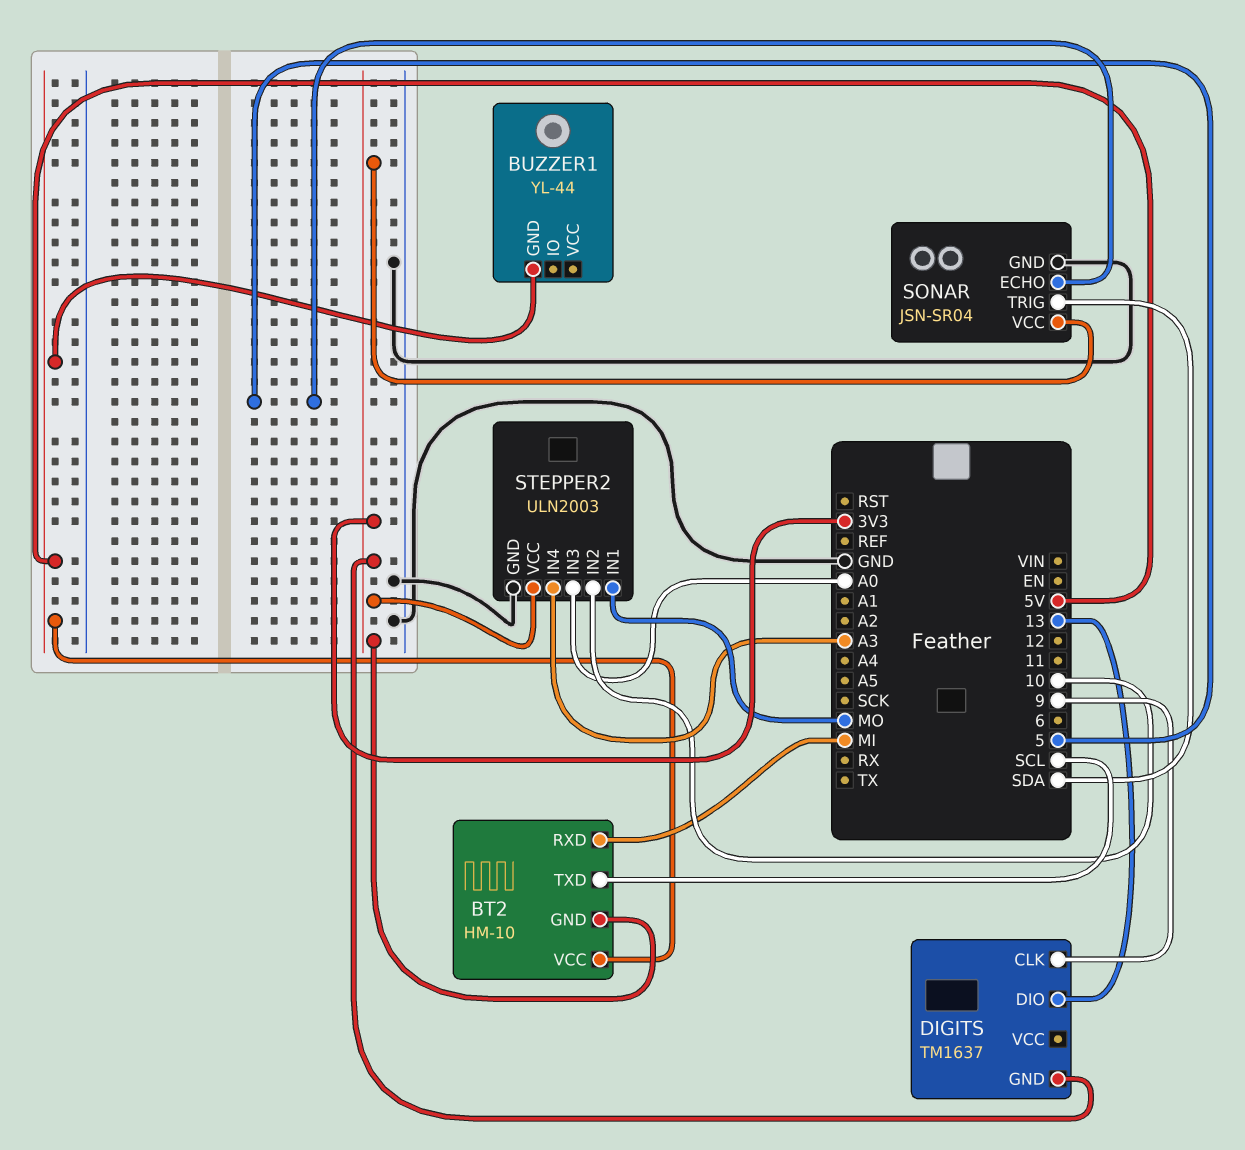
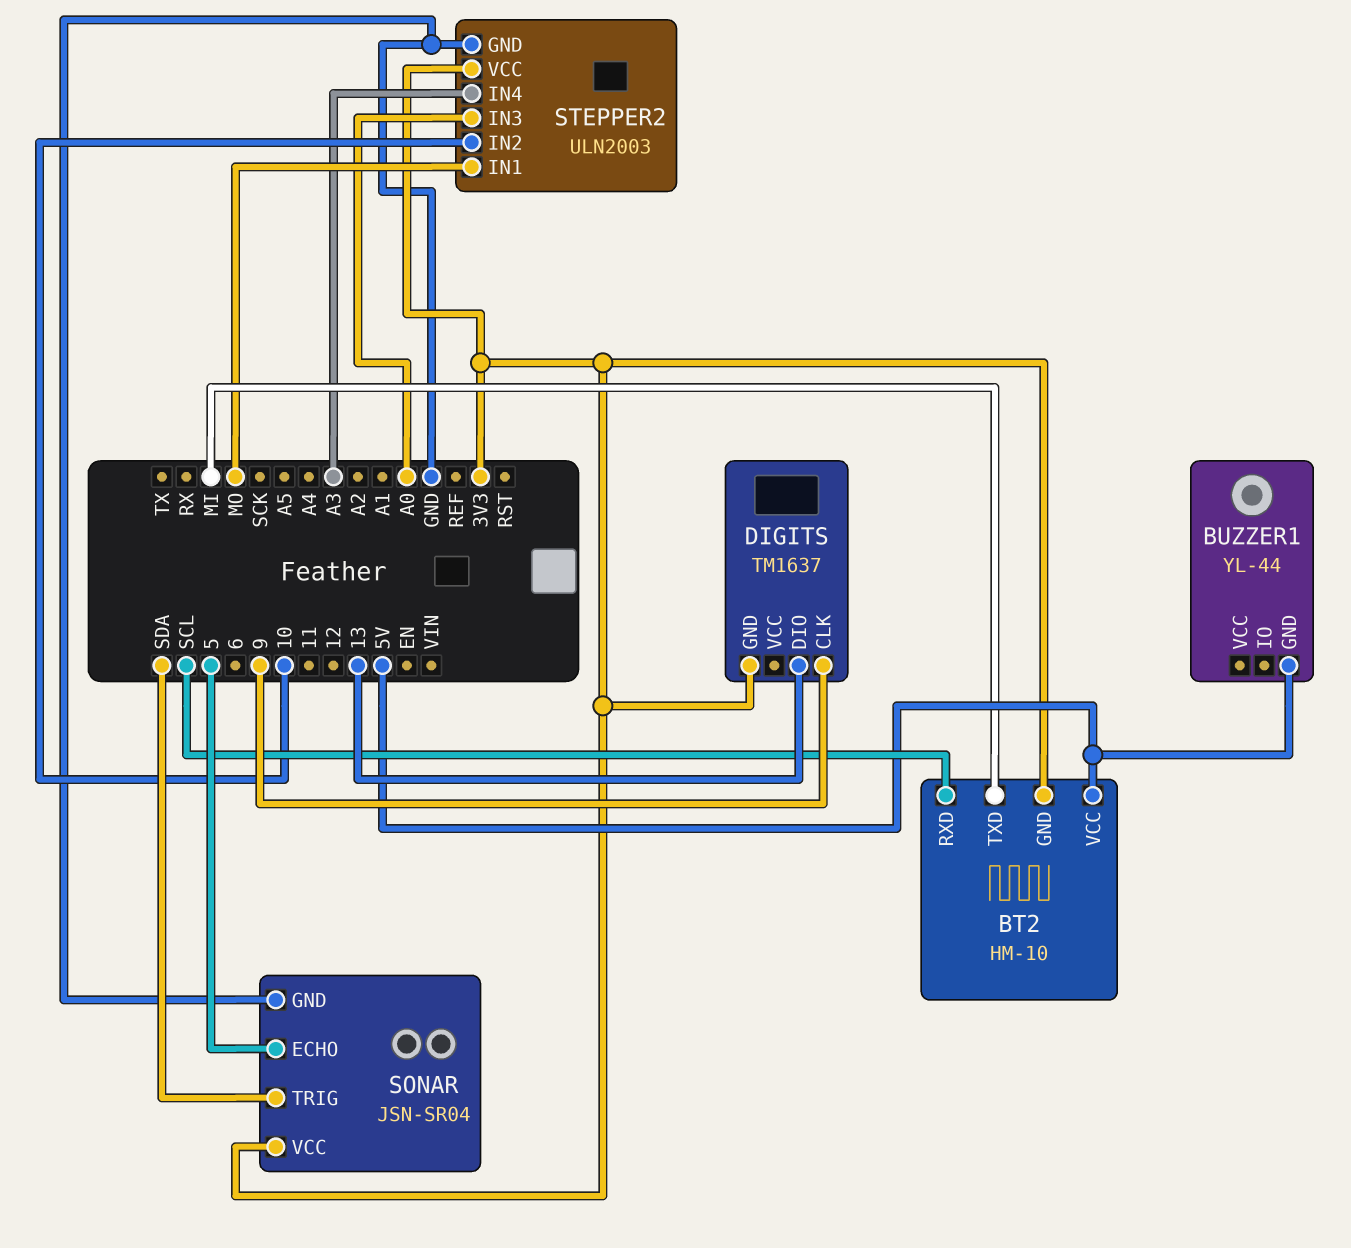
BT2 pin RXD: MI -> SCL
BT2 pin TXD: SCL -> MI

